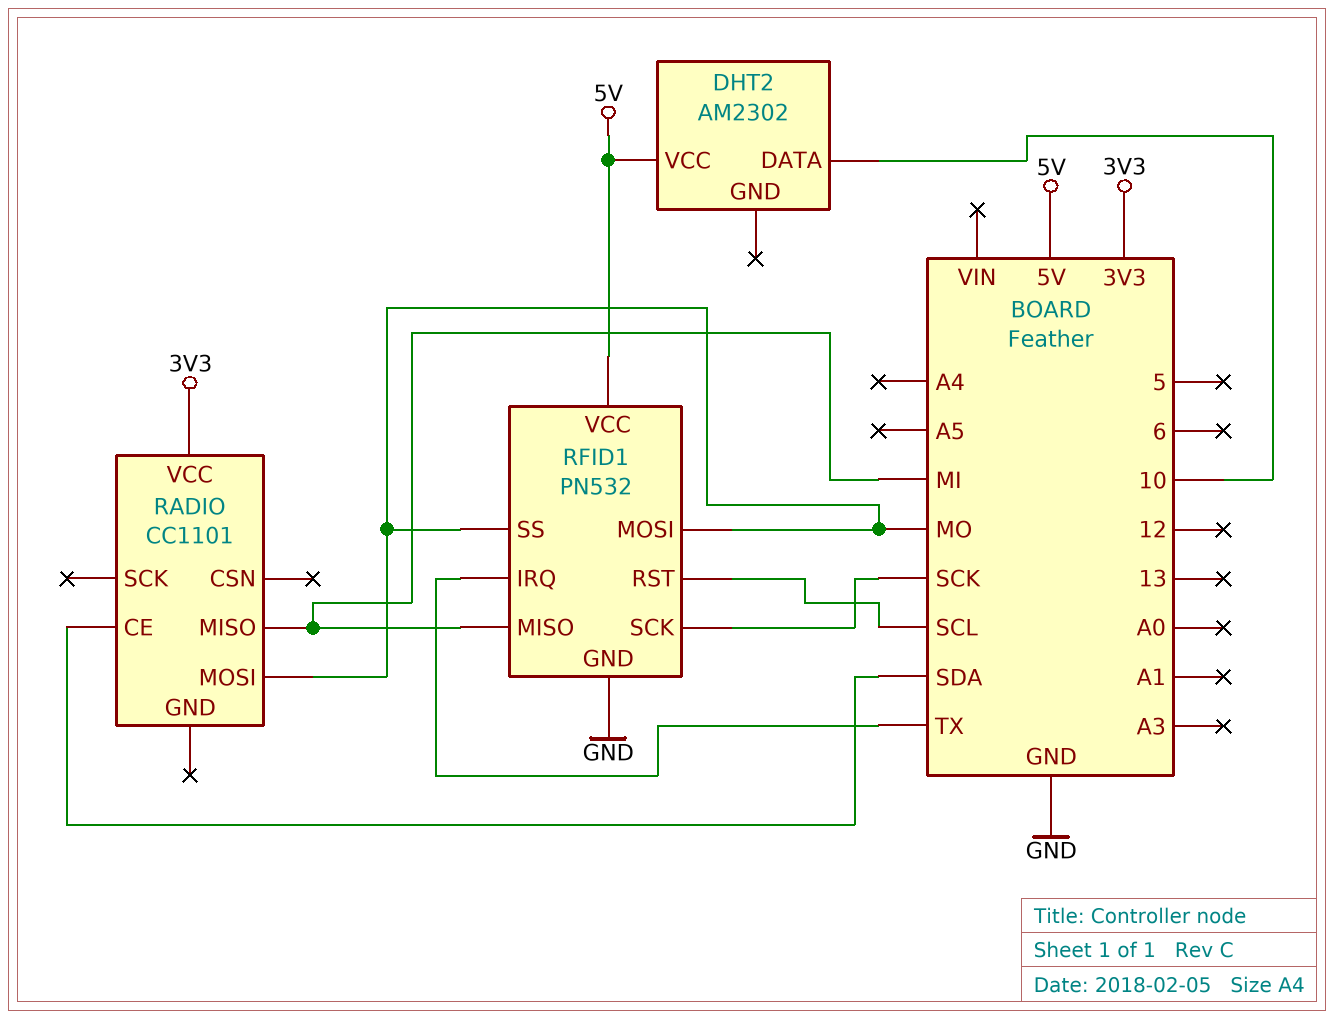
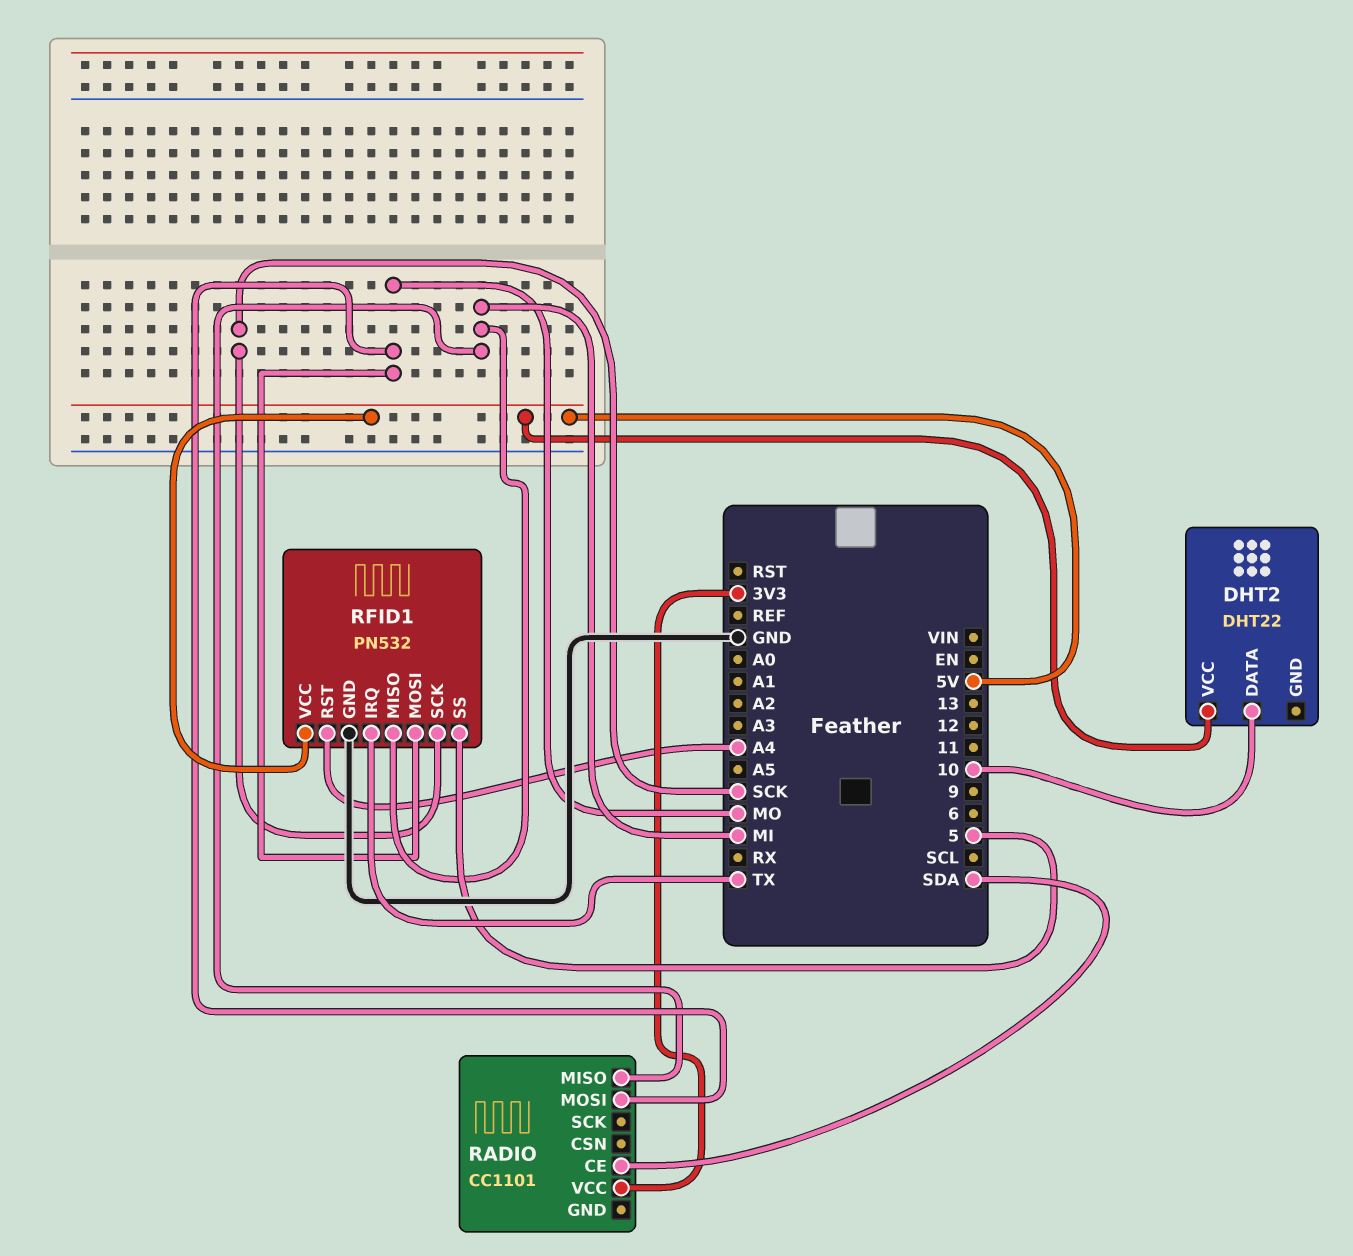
DHT2: AM2302 -> DHT22
RFID1 pin RST: SCL -> A4
RFID1 pin SS: MO -> 5

